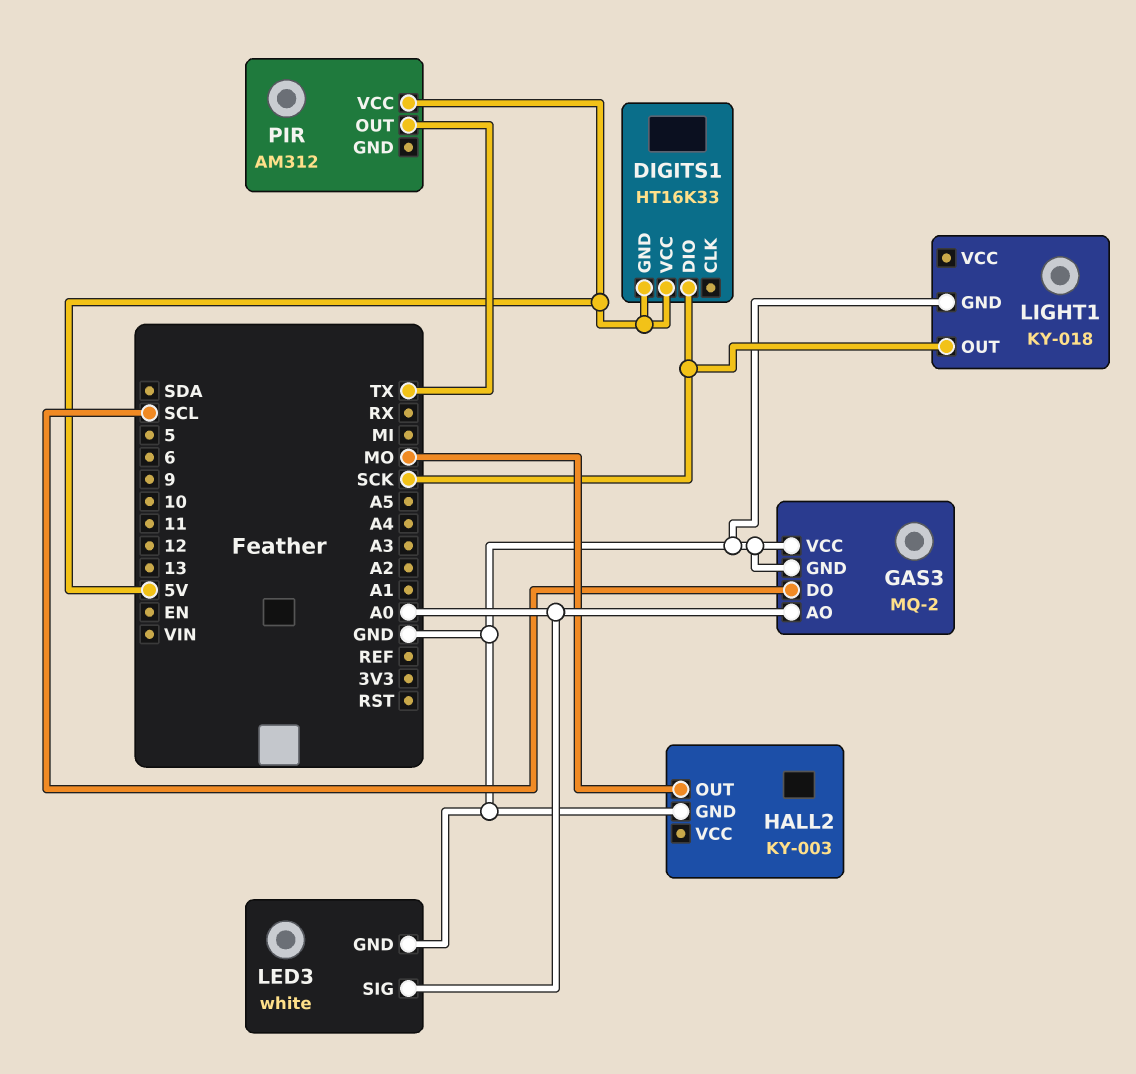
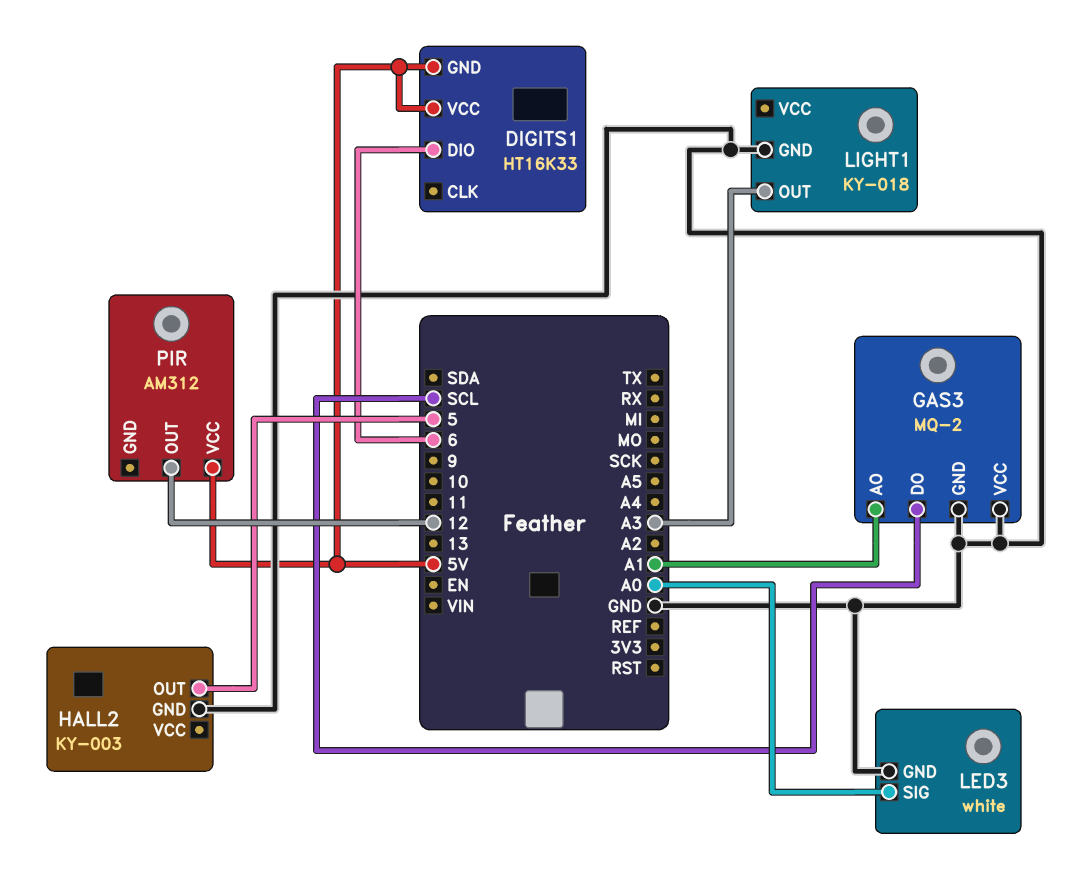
DIGITS1 pin DIO: SCK -> 6
GAS3 pin AO: A0 -> A1
HALL2 pin OUT: MO -> 5
LIGHT1 pin OUT: SCK -> A3
PIR pin OUT: TX -> 12

